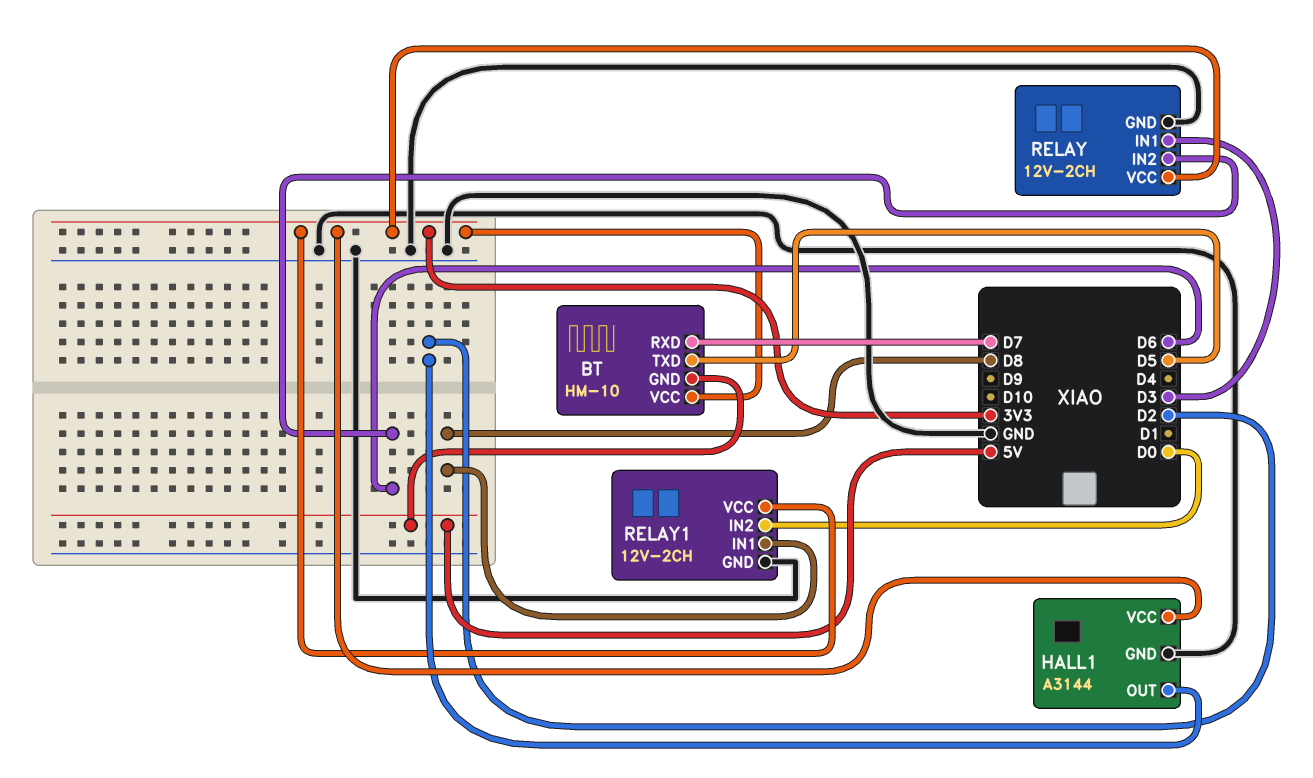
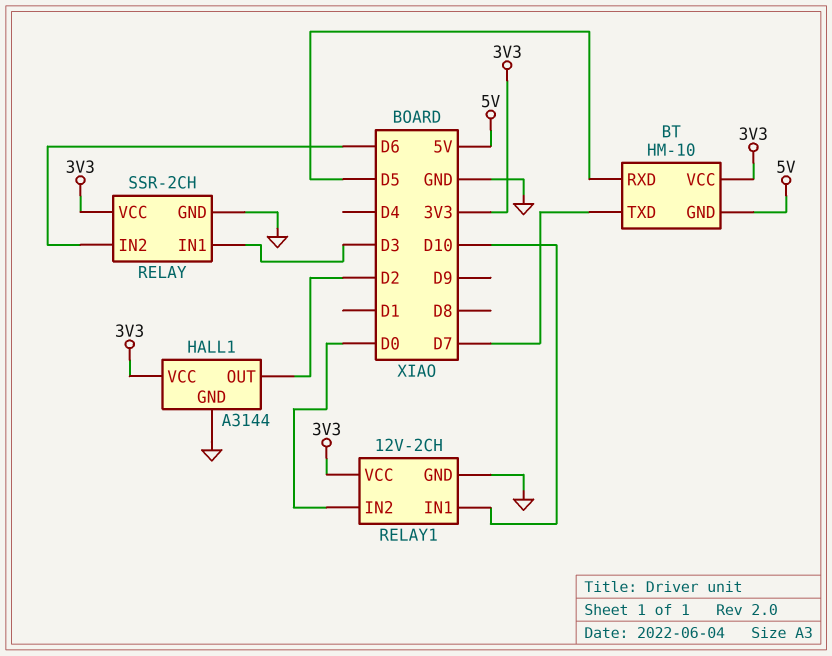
BT pin RXD: D7 -> D5
BT pin TXD: D5 -> D7
RELAY: 12V-2CH -> SSR-2CH
RELAY1 pin IN1: D8 -> D10

